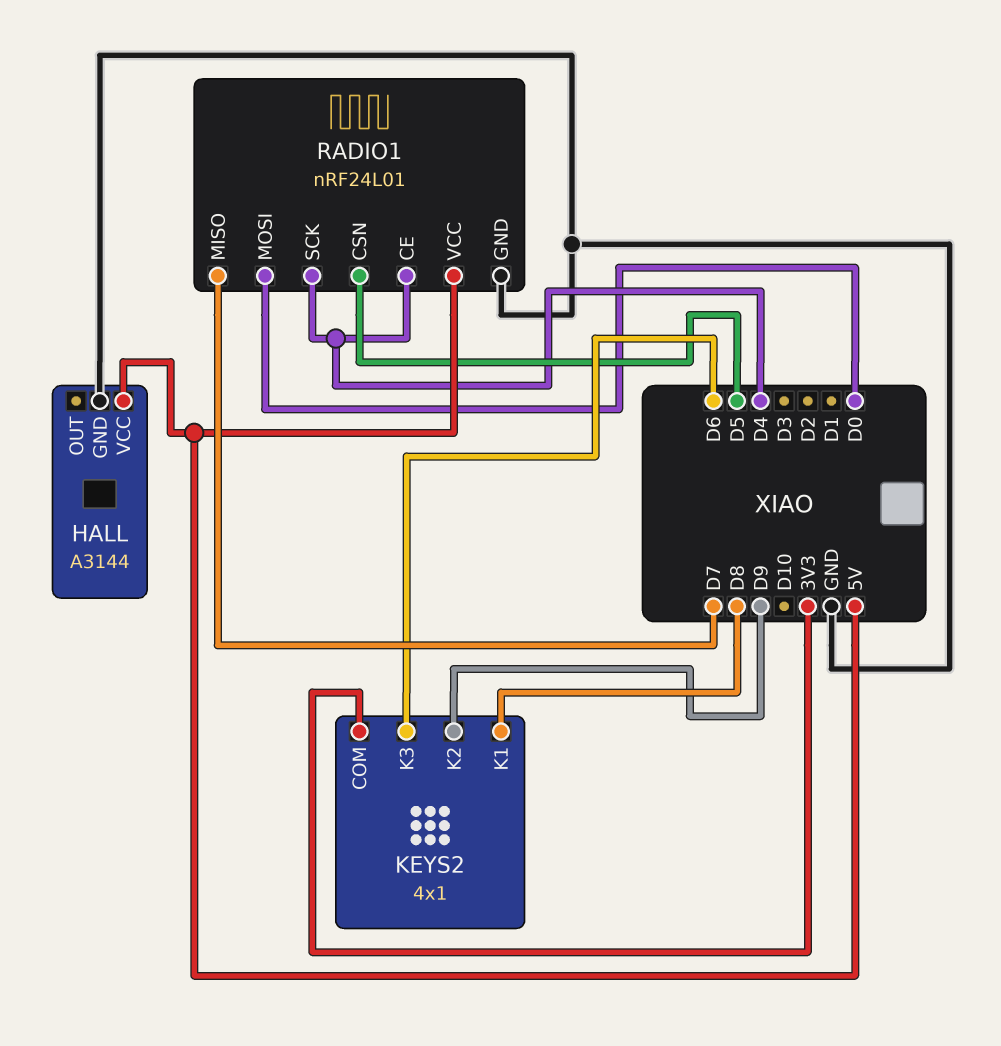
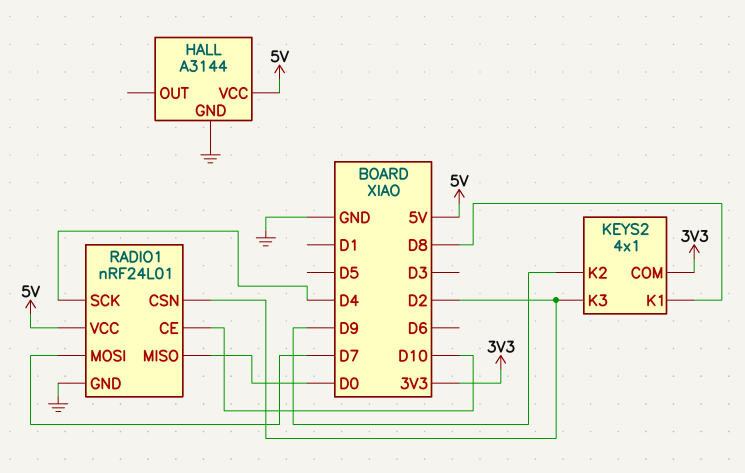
KEYS2 pin K3: D6 -> D2
RADIO1 pin CE: D4 -> D10
RADIO1 pin CSN: D5 -> D2
RADIO1 pin MISO: D7 -> D0
RADIO1 pin MOSI: D0 -> D7

